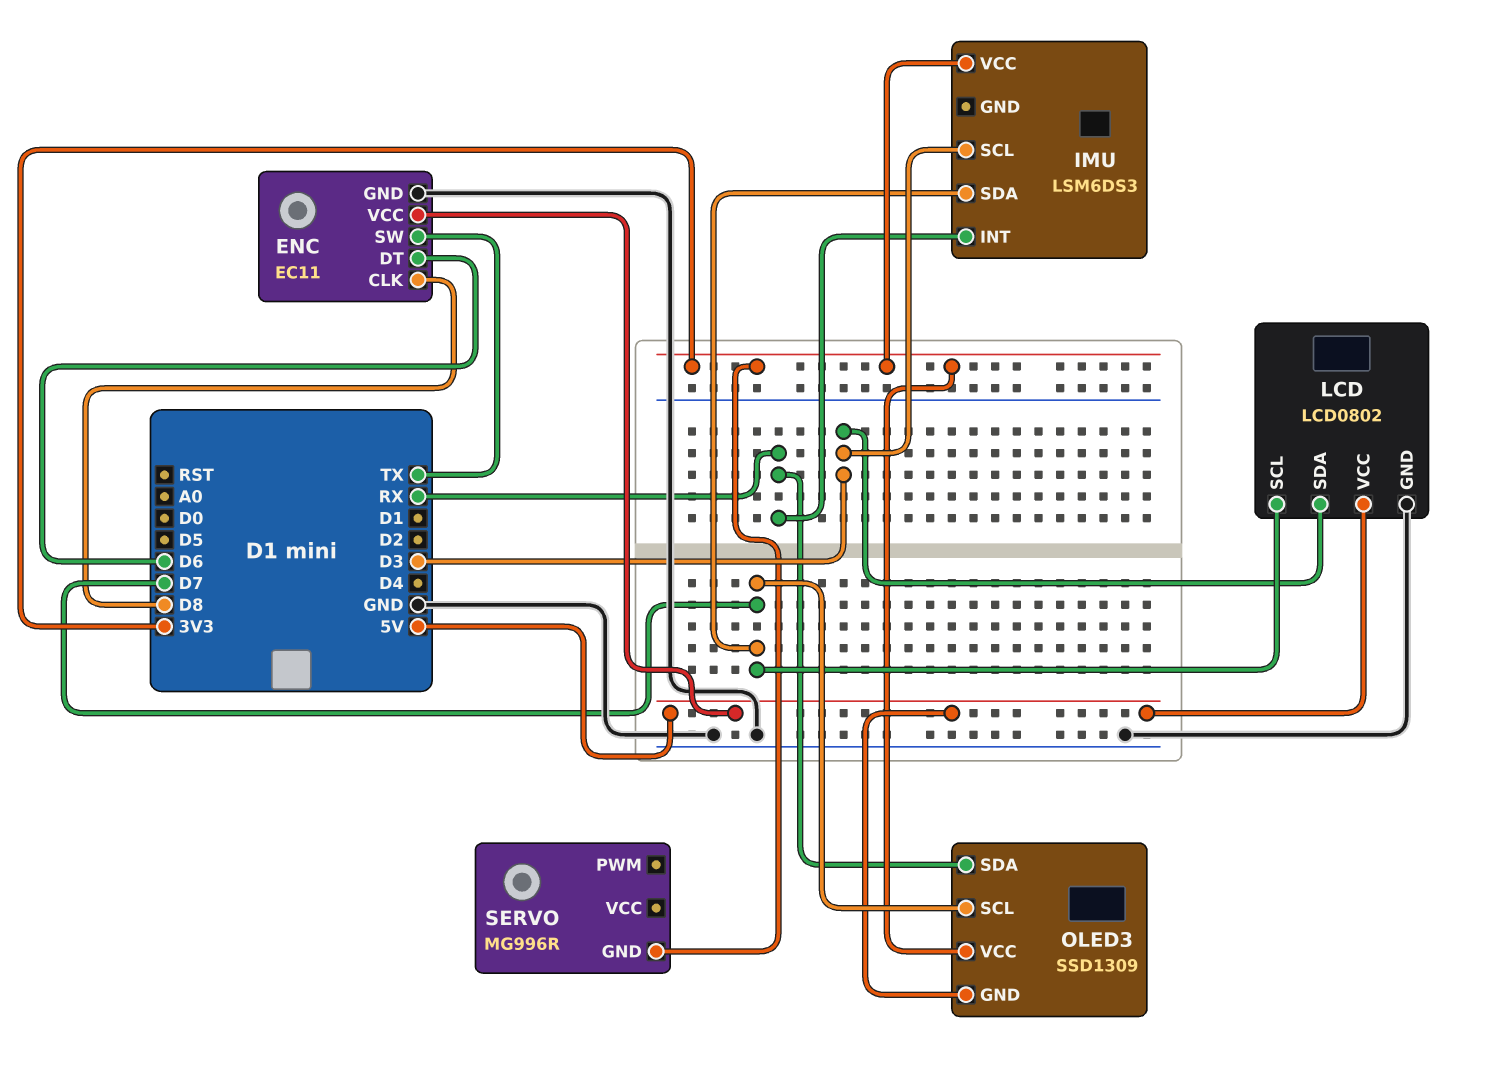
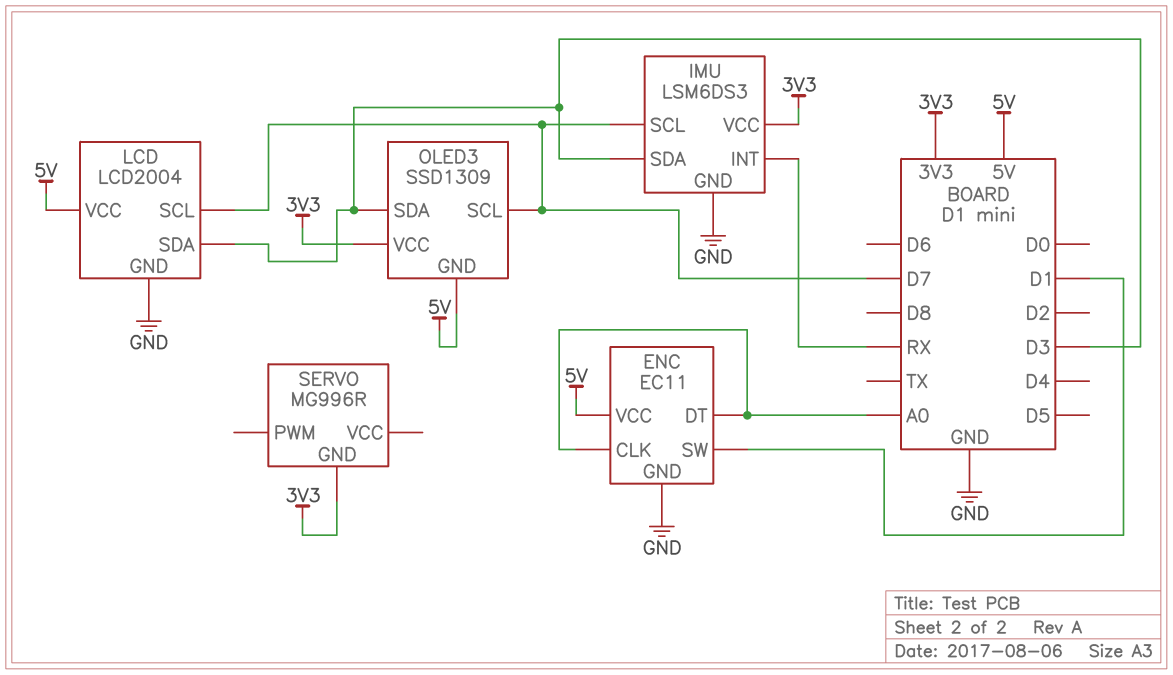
ENC pin CLK: D8 -> A0
ENC pin DT: D6 -> A0
ENC pin SW: TX -> D1
IMU pin GND: none -> GND
IMU pin SCL: D3 -> D7
IMU pin SDA: D7 -> D3
LCD: LCD0802 -> LCD2004
OLED3 pin SDA: RX -> D3

